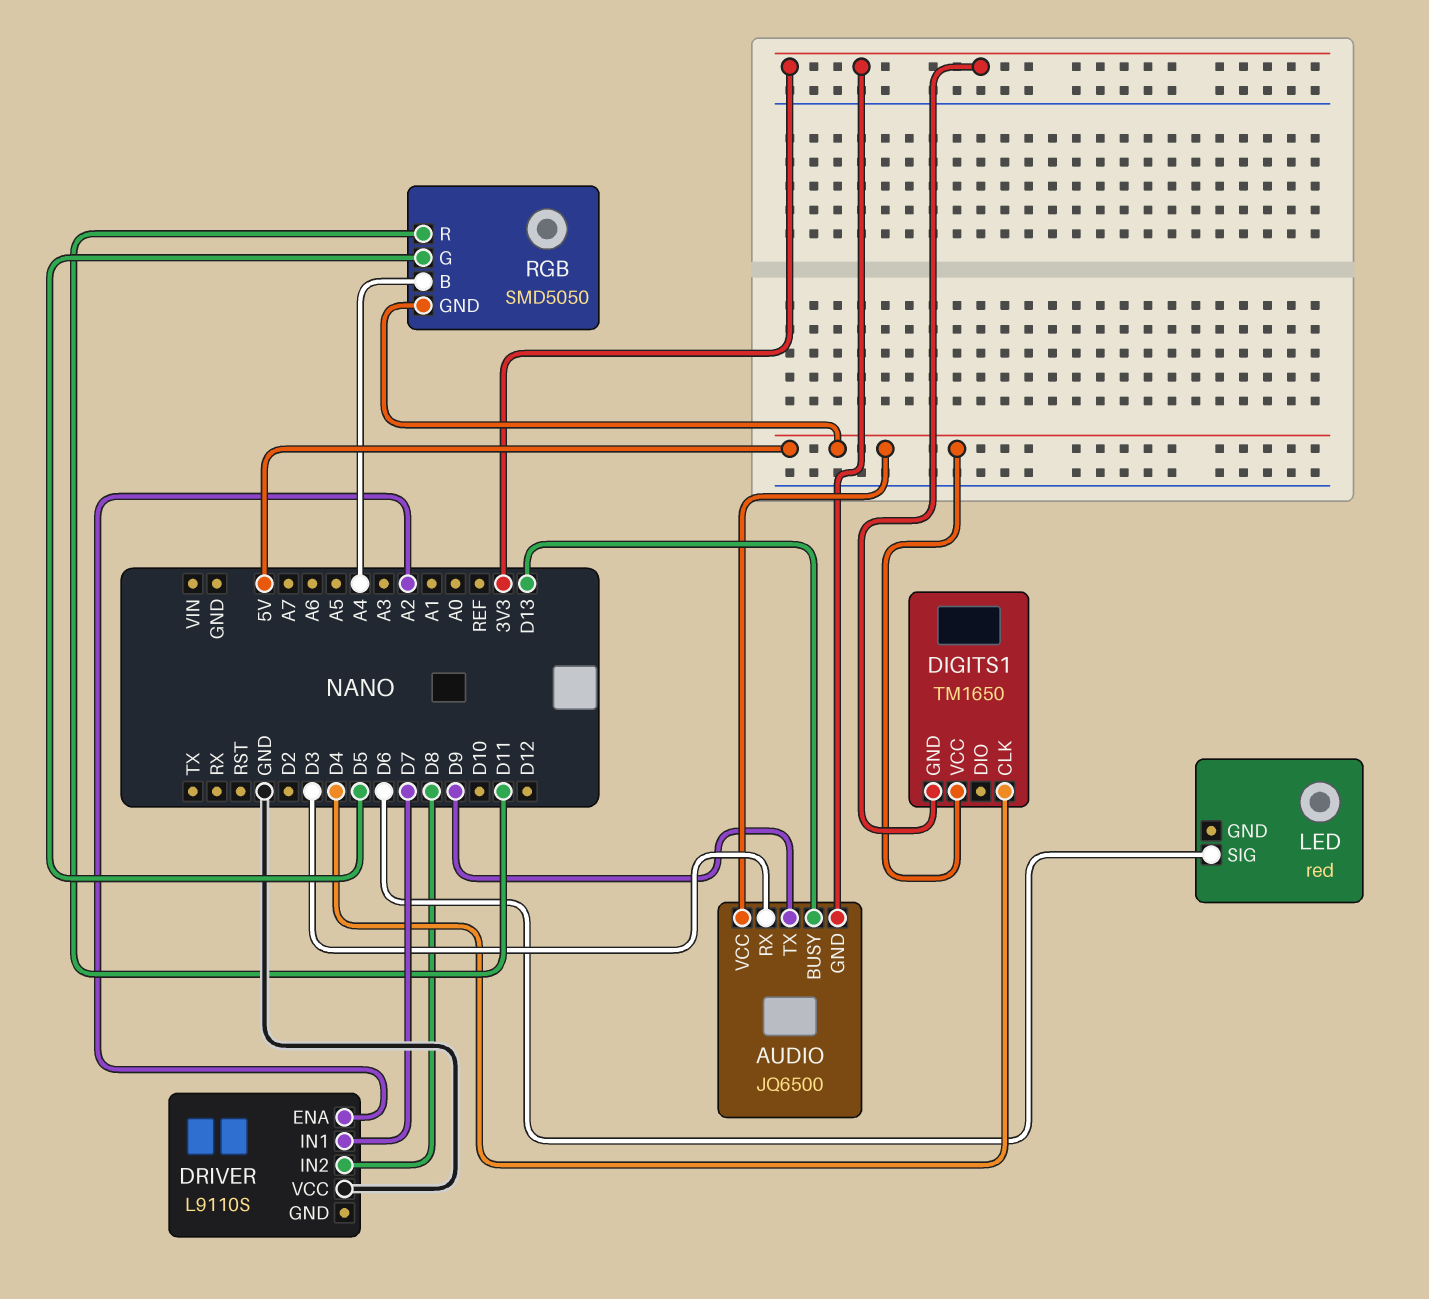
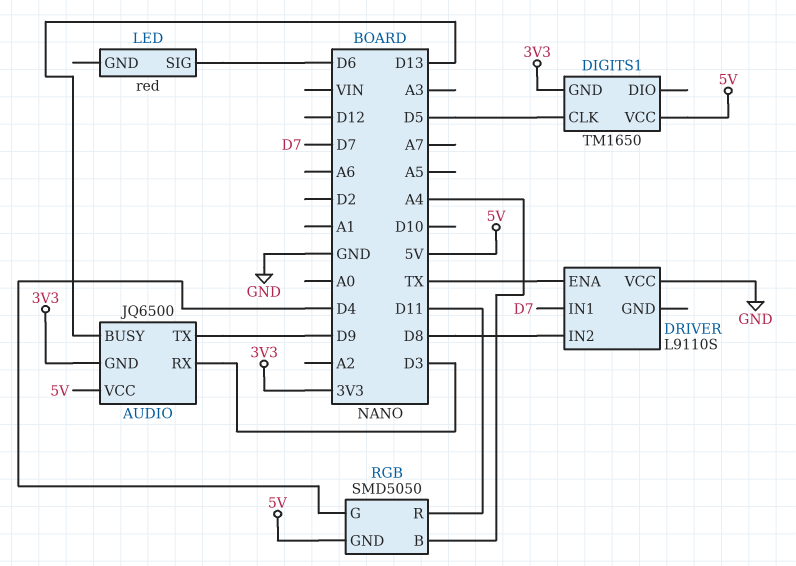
DIGITS1 pin CLK: D4 -> D5
DRIVER pin ENA: A2 -> TX
RGB pin G: D5 -> D4

